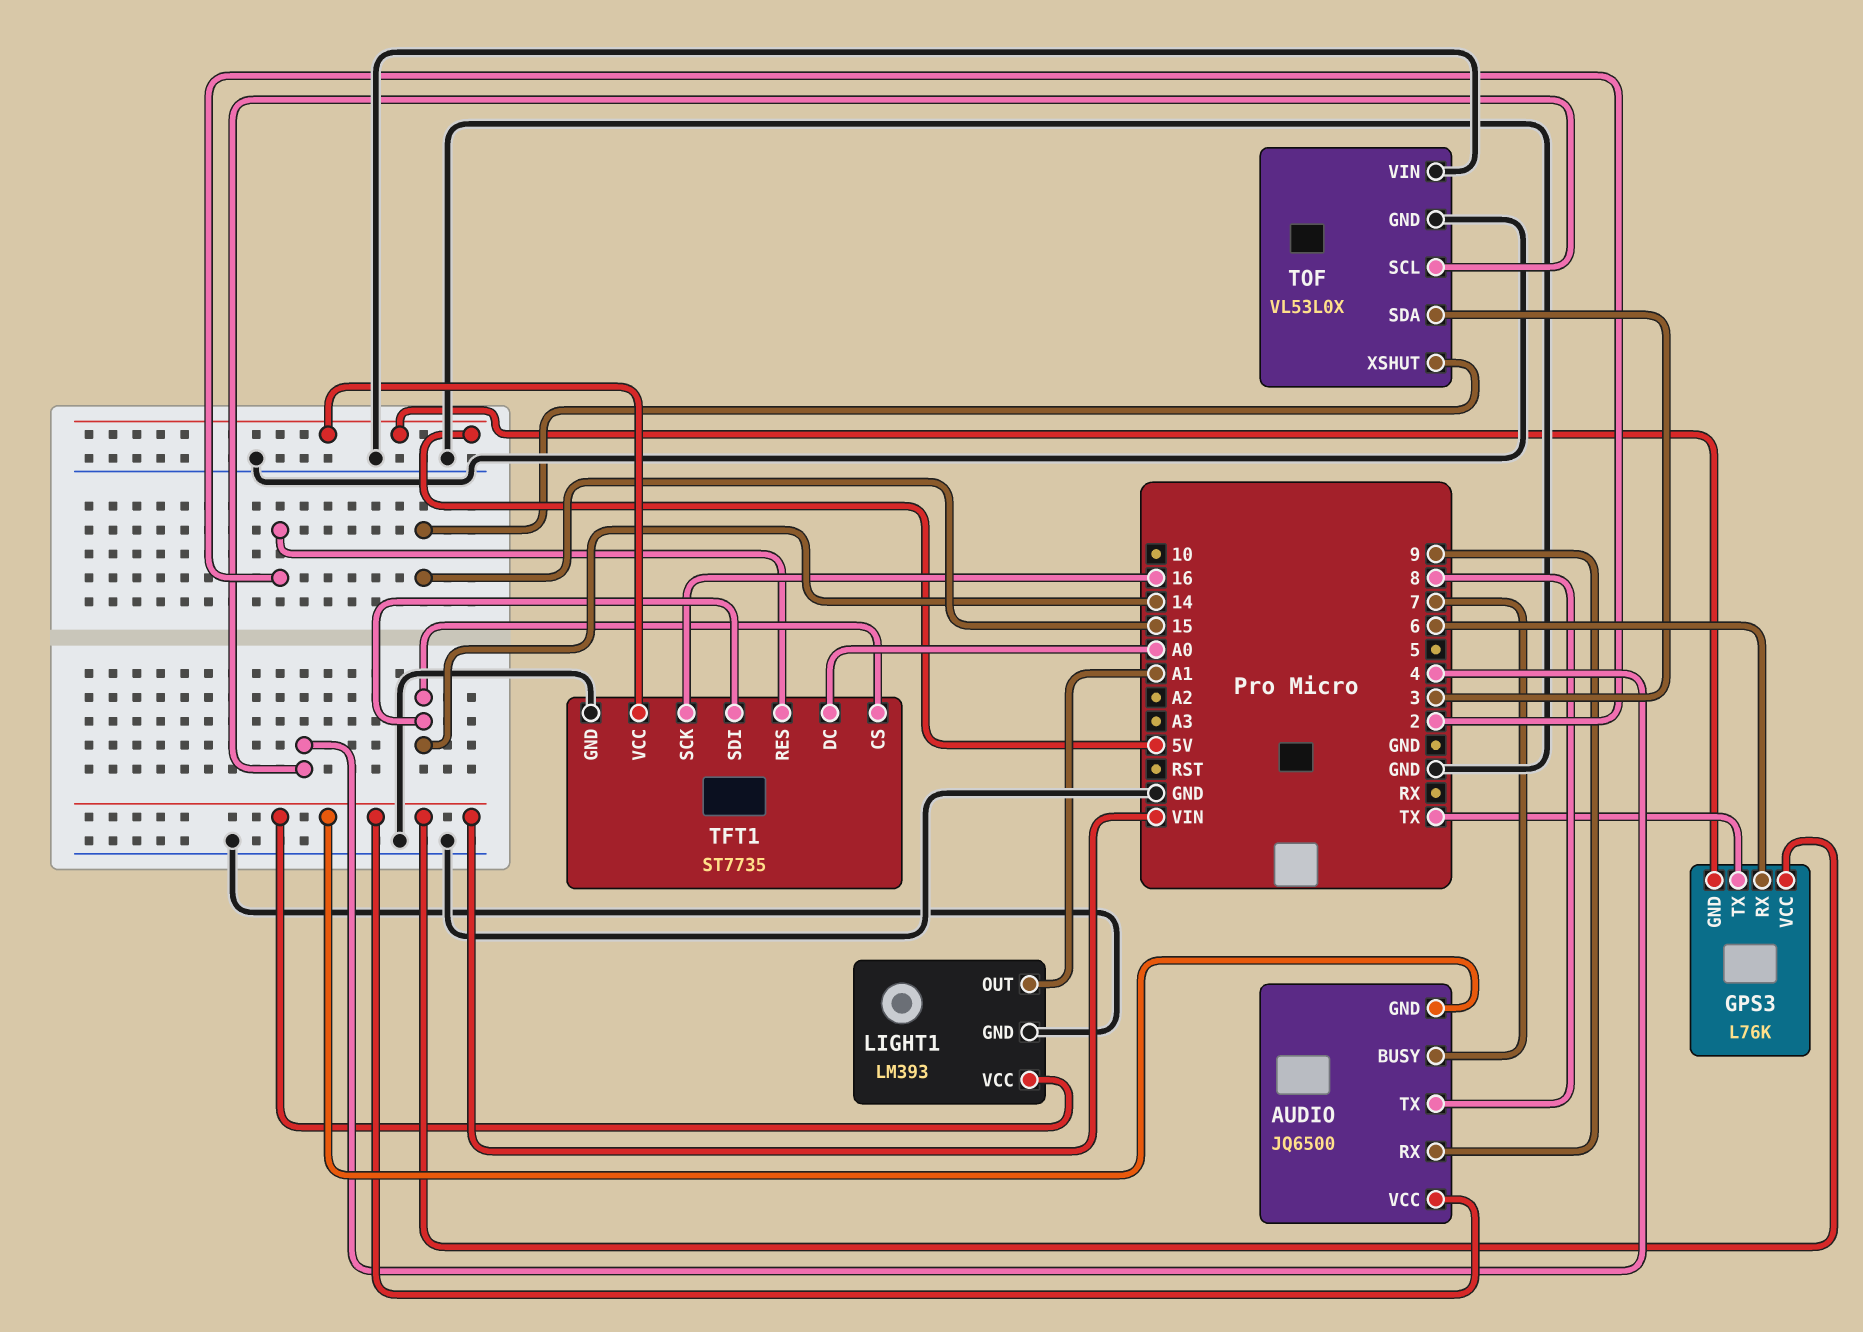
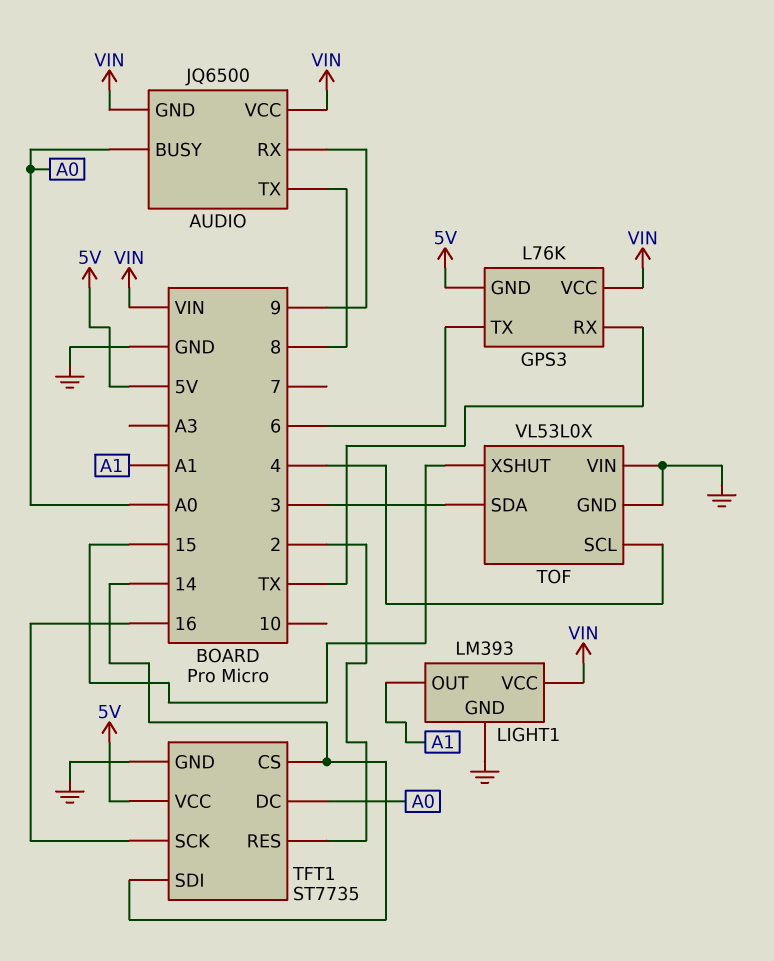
AUDIO pin BUSY: 7 -> A0
GPS3 pin RX: 6 -> TX
GPS3 pin TX: TX -> 6

